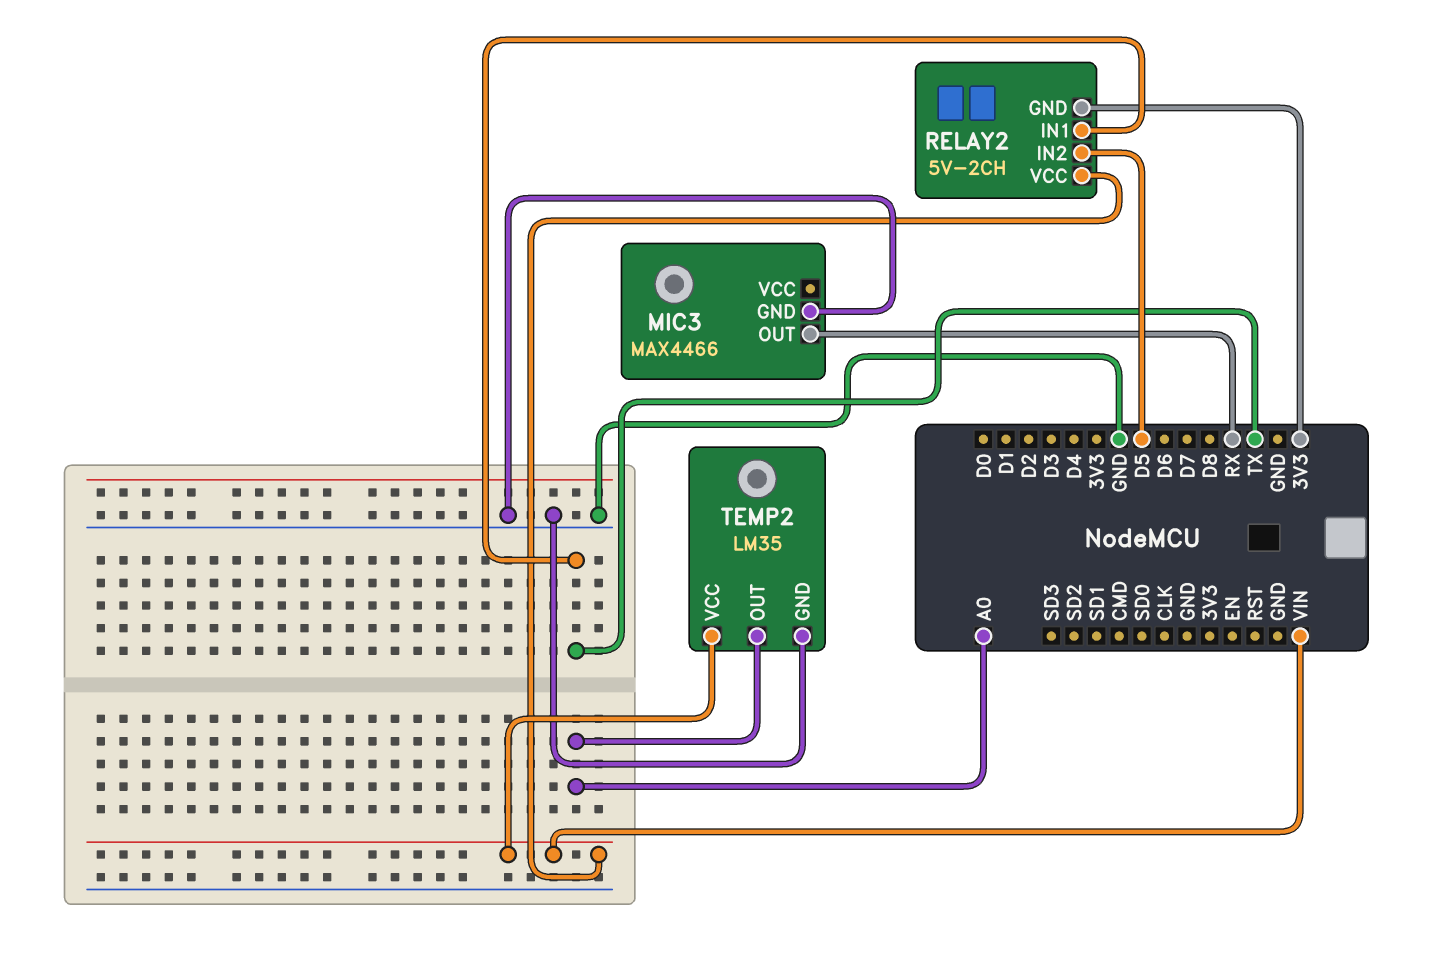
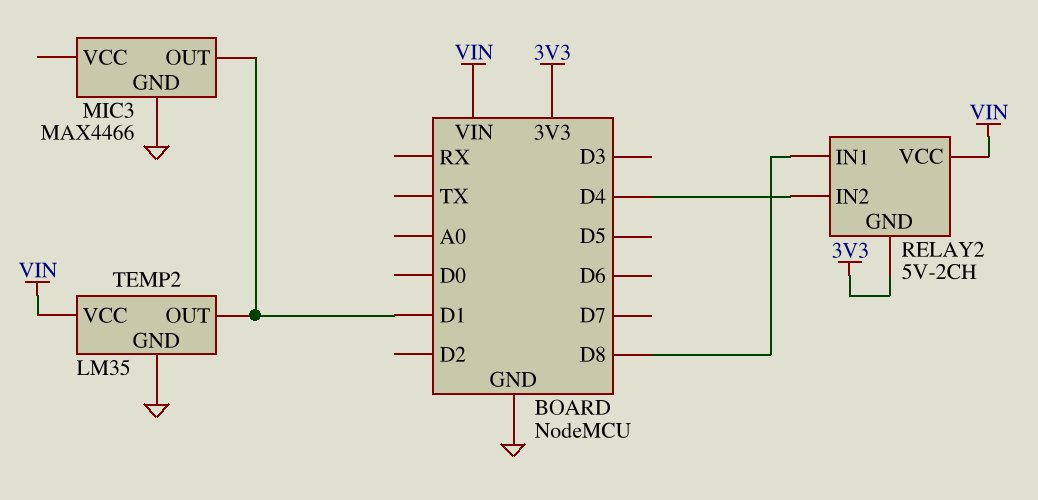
MIC3 pin OUT: RX -> D1
RELAY2 pin IN1: TX -> D8
RELAY2 pin IN2: D5 -> D4
TEMP2 pin OUT: A0 -> D1

